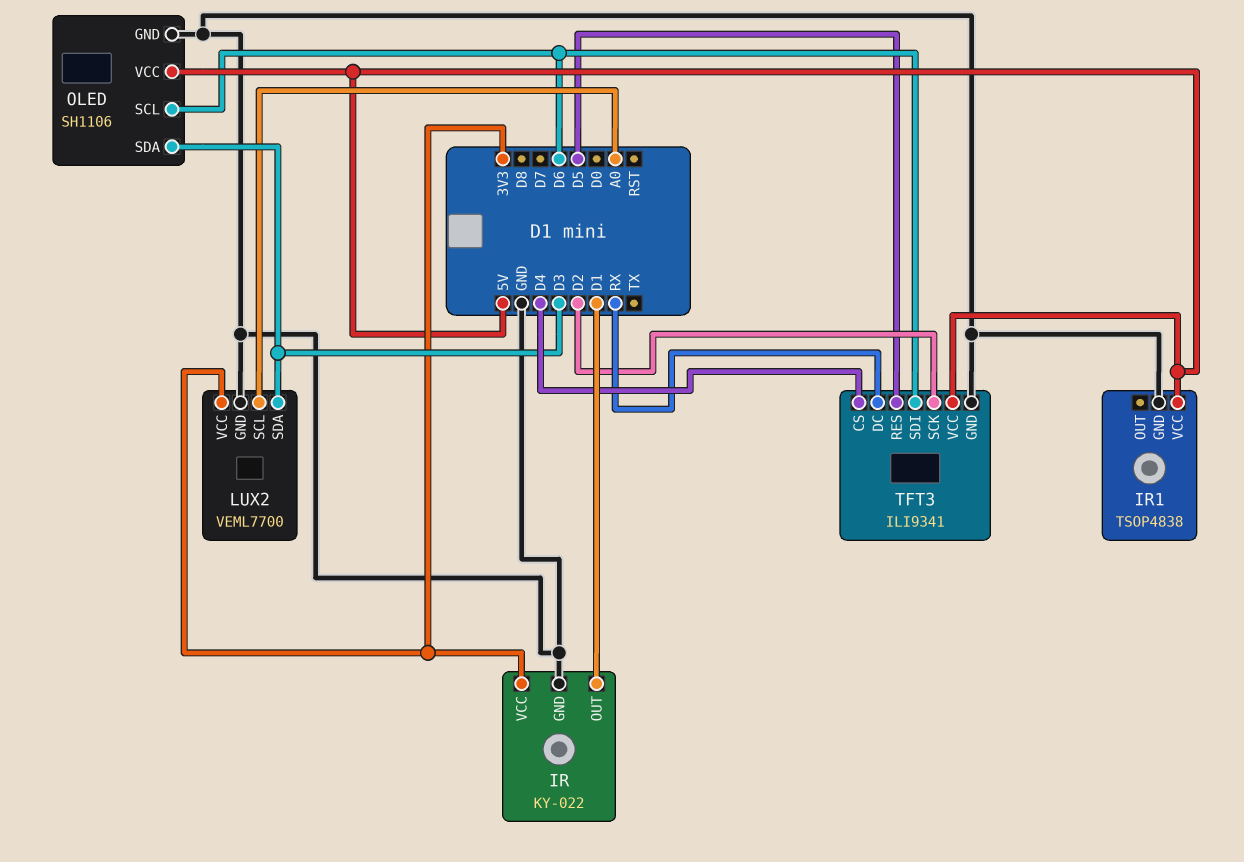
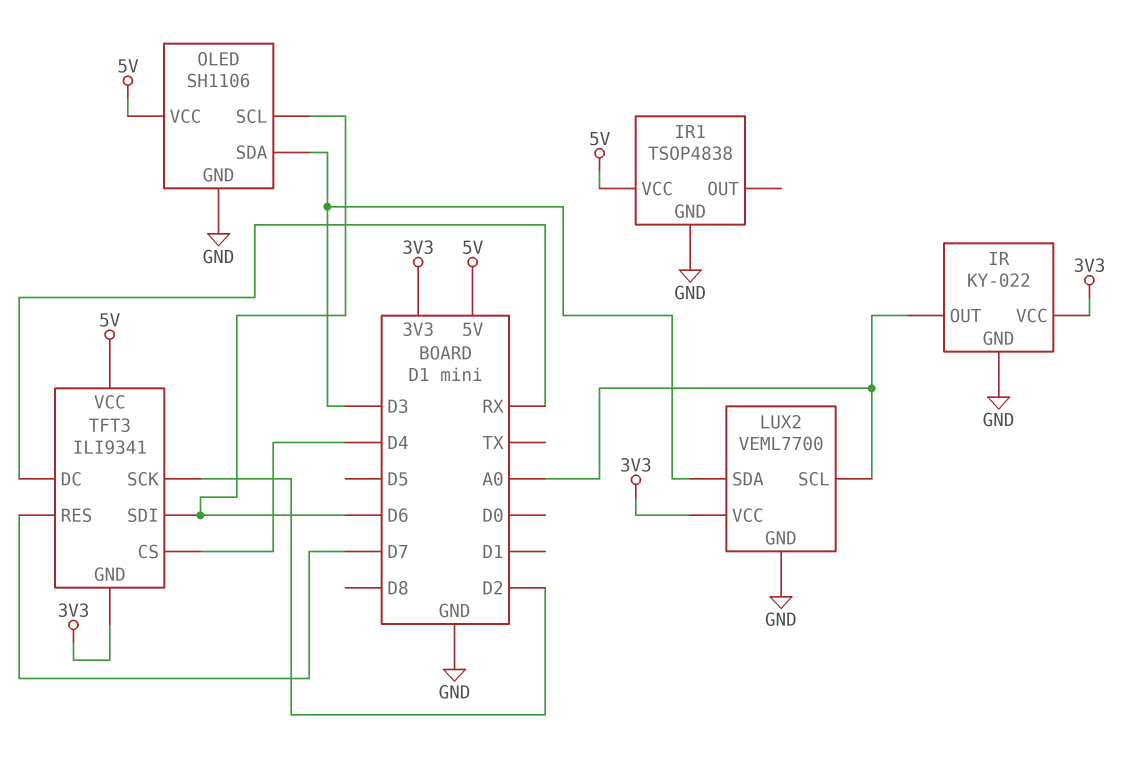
IR pin OUT: D1 -> A0
TFT3 pin GND: GND -> 3V3
TFT3 pin RES: D5 -> D7

